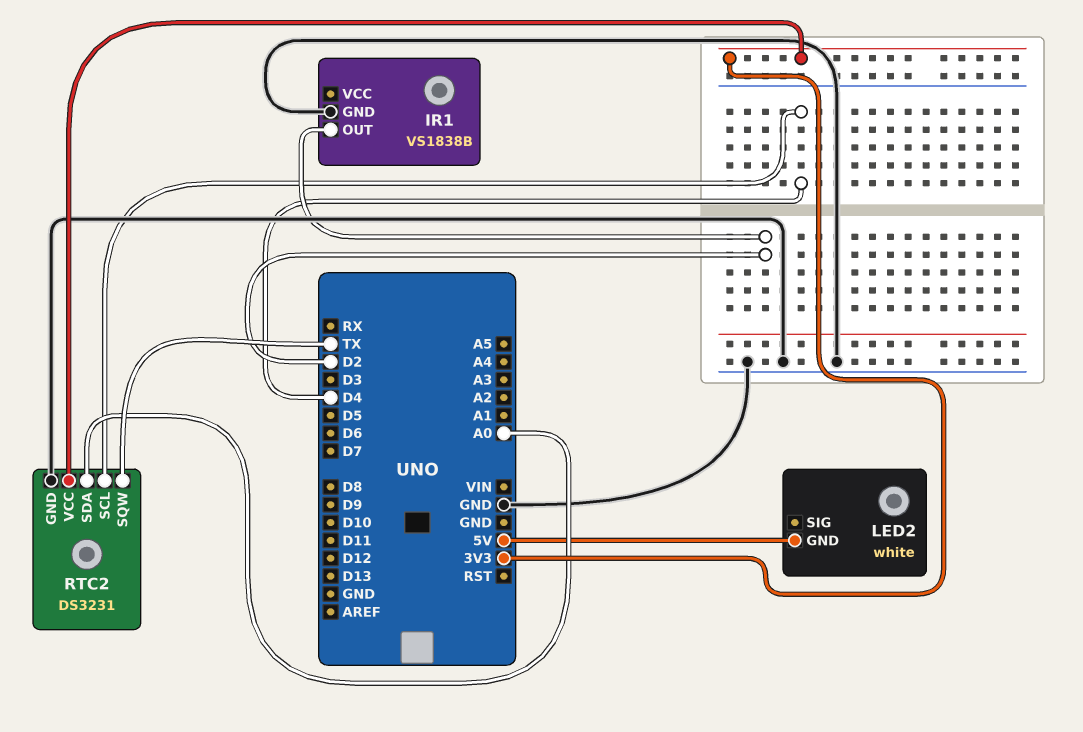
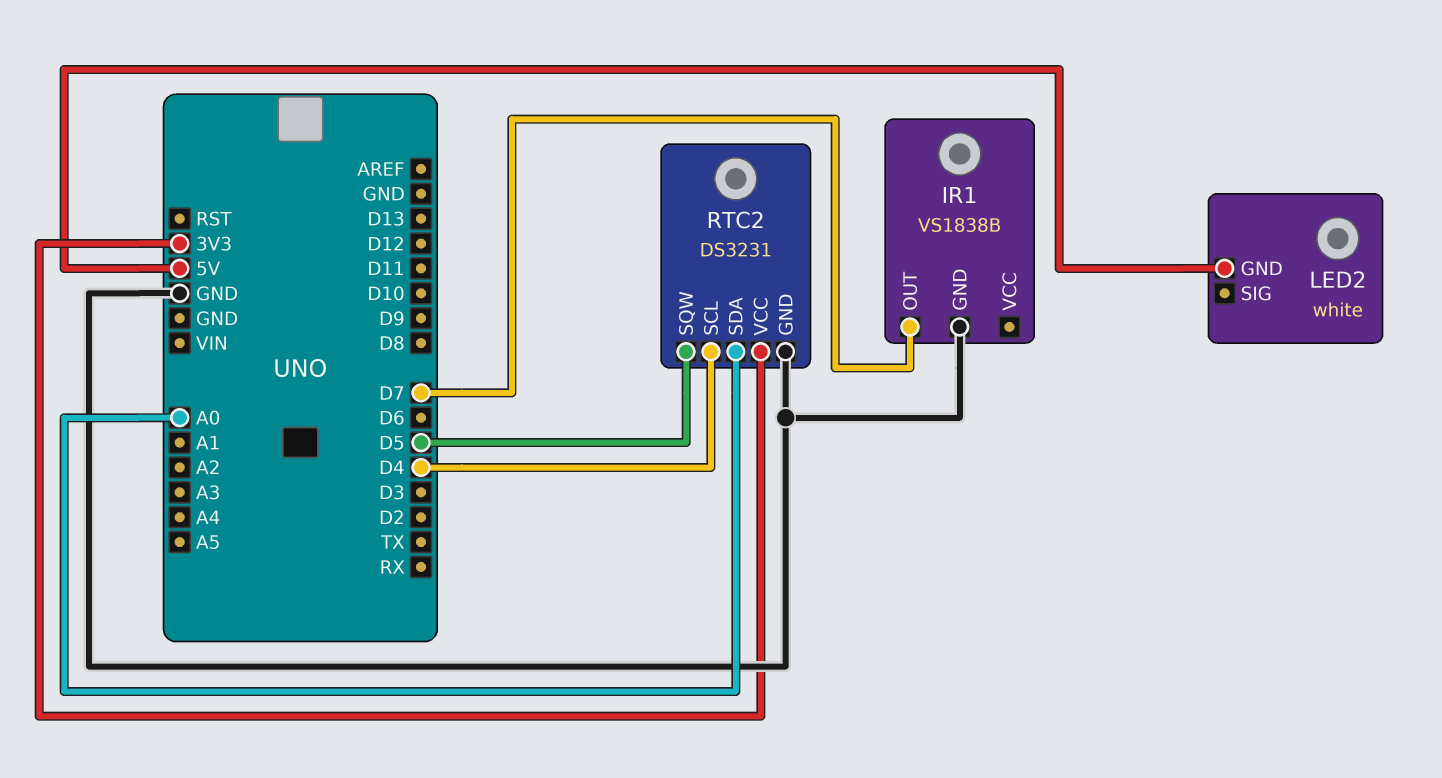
IR1 pin OUT: D2 -> D7
RTC2 pin SQW: TX -> D5

